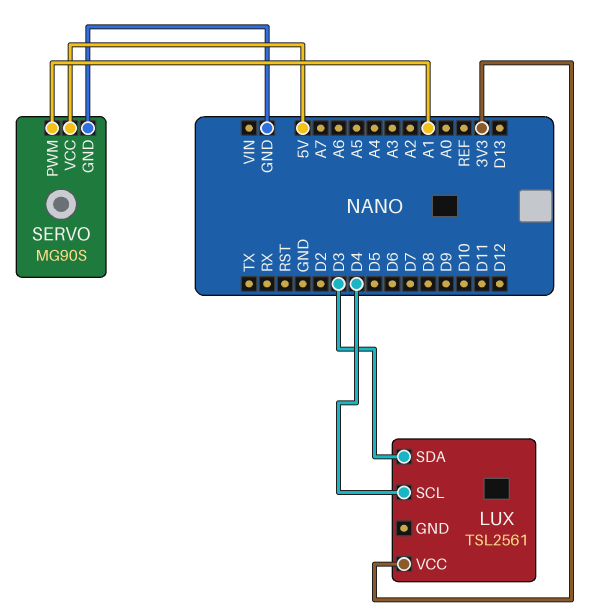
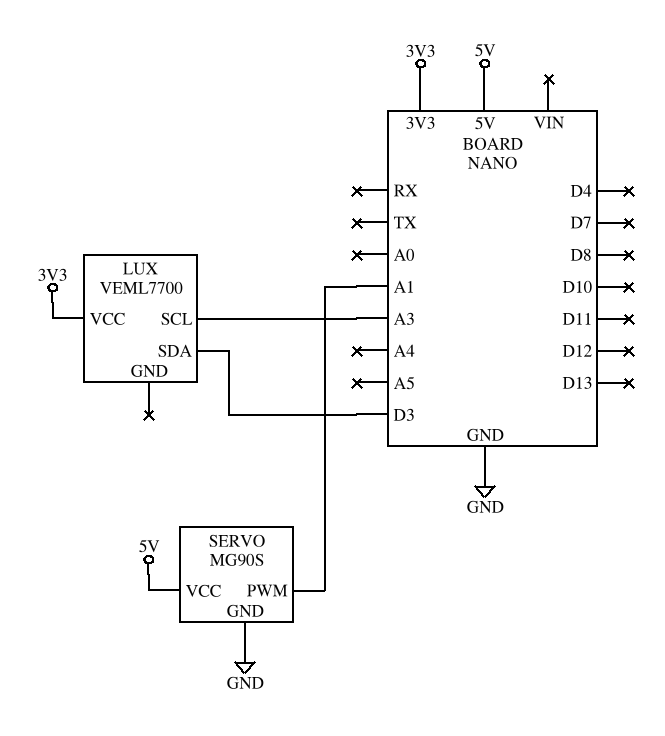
LUX: TSL2561 -> VEML7700
LUX pin SCL: D4 -> A3

